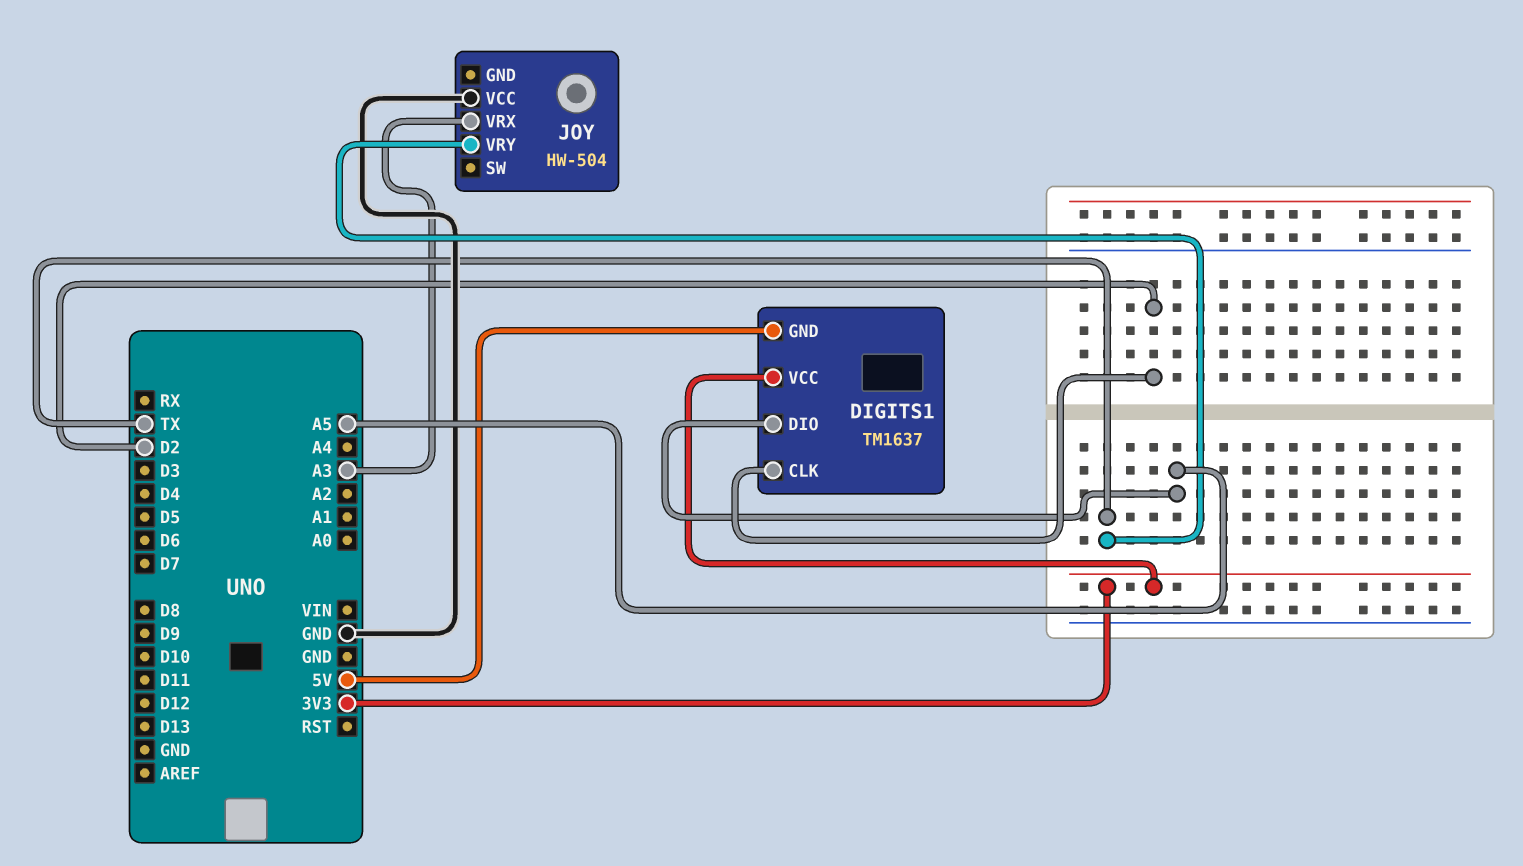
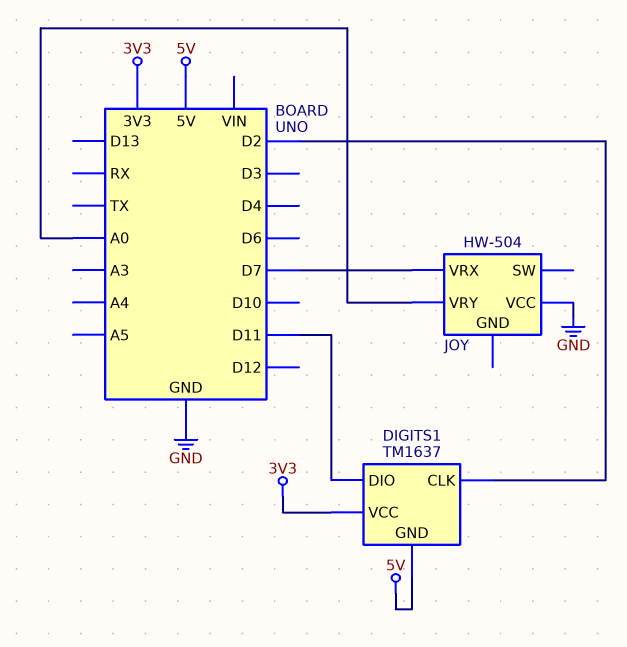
DIGITS1 pin DIO: A5 -> D11
JOY pin VRX: A3 -> D7
JOY pin VRY: TX -> A0

